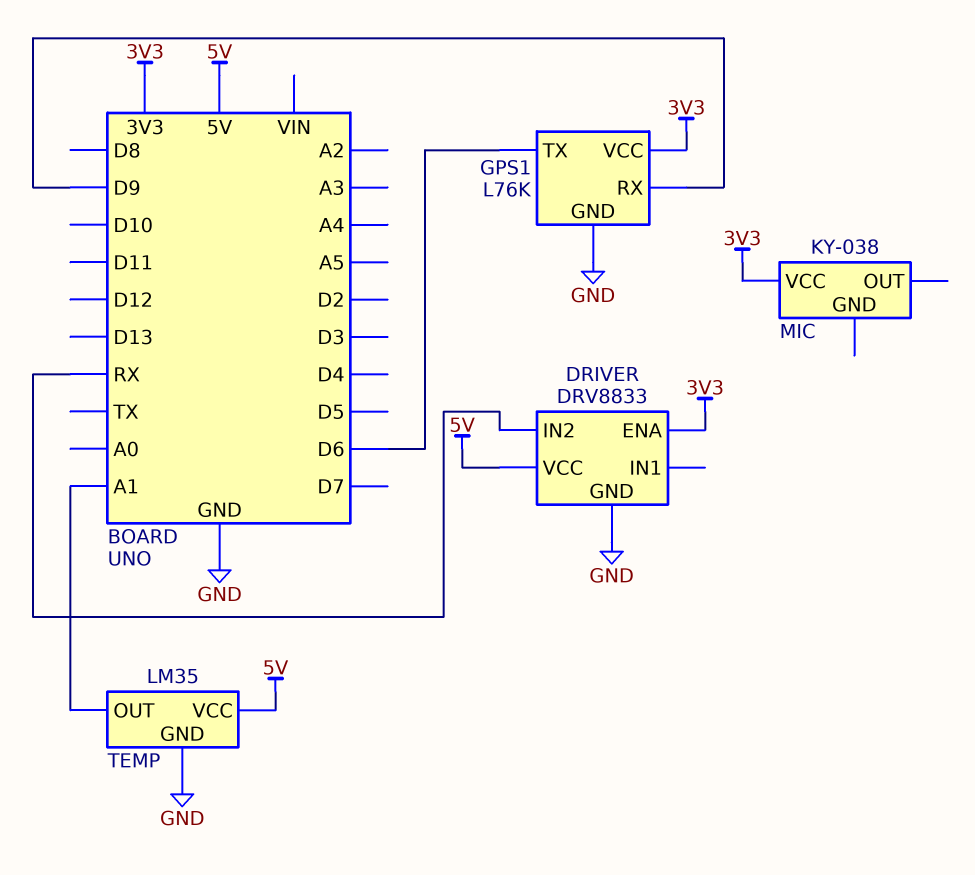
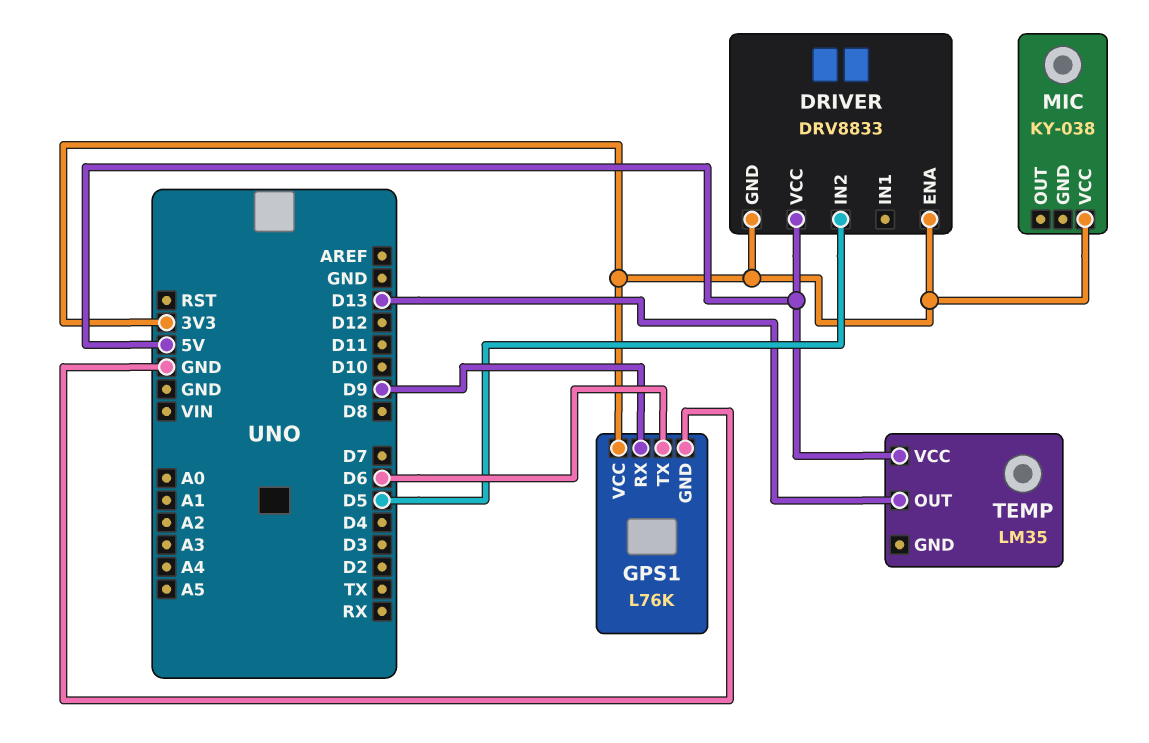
DRIVER pin GND: GND -> 3V3
DRIVER pin IN2: RX -> D5
TEMP pin GND: GND -> none
TEMP pin OUT: A1 -> D13

